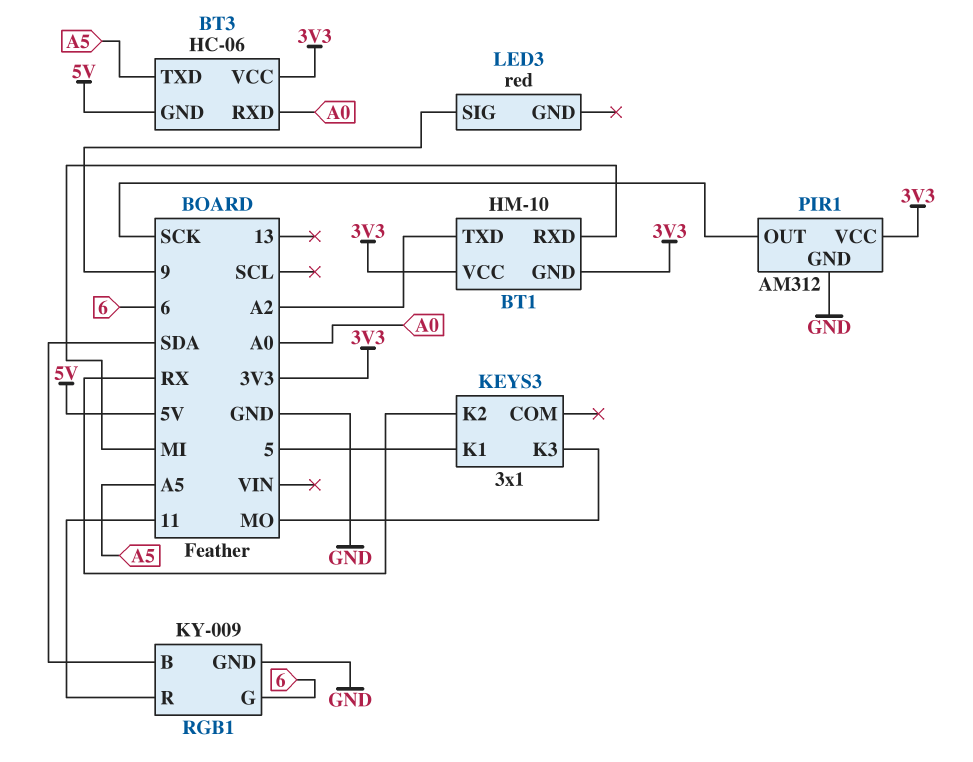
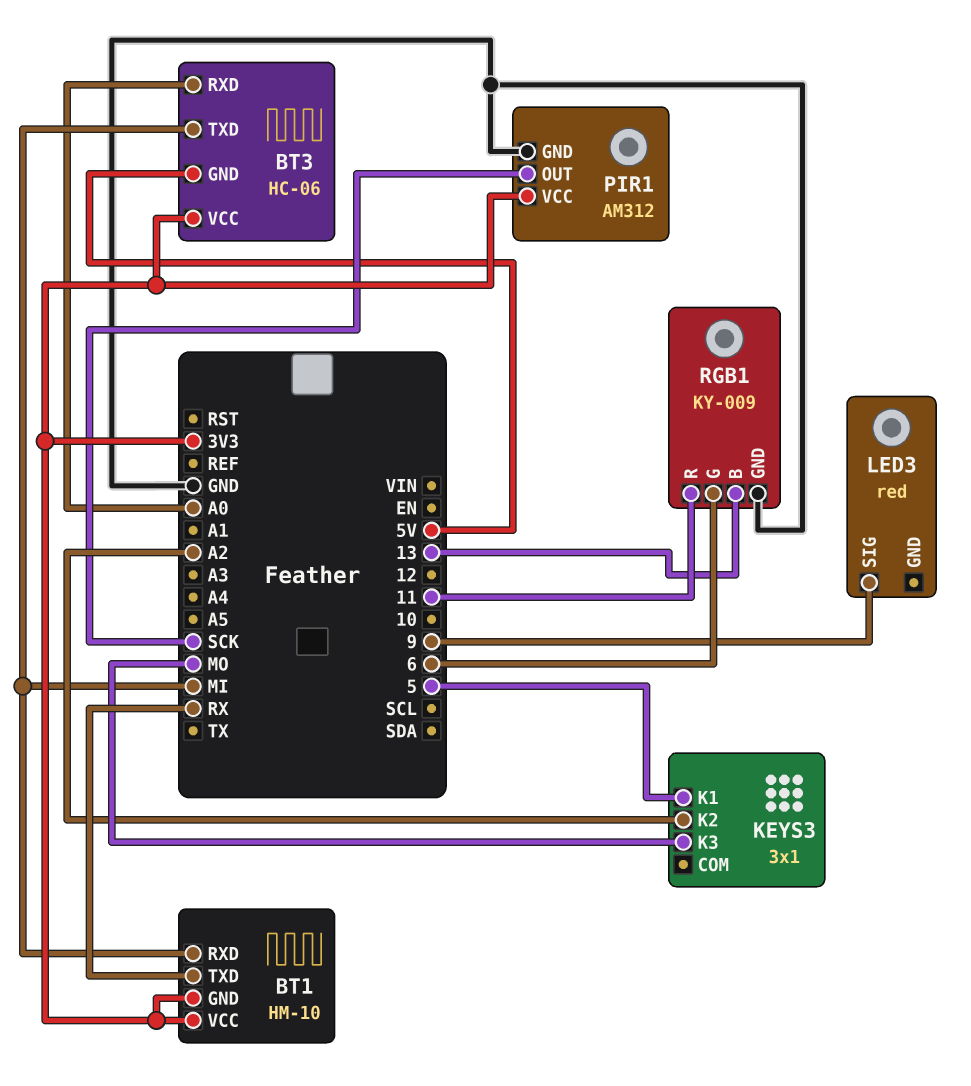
BT1 pin TXD: A2 -> RX
BT3 pin TXD: A5 -> MI
KEYS3 pin K2: RX -> A2
RGB1 pin B: SDA -> 13

